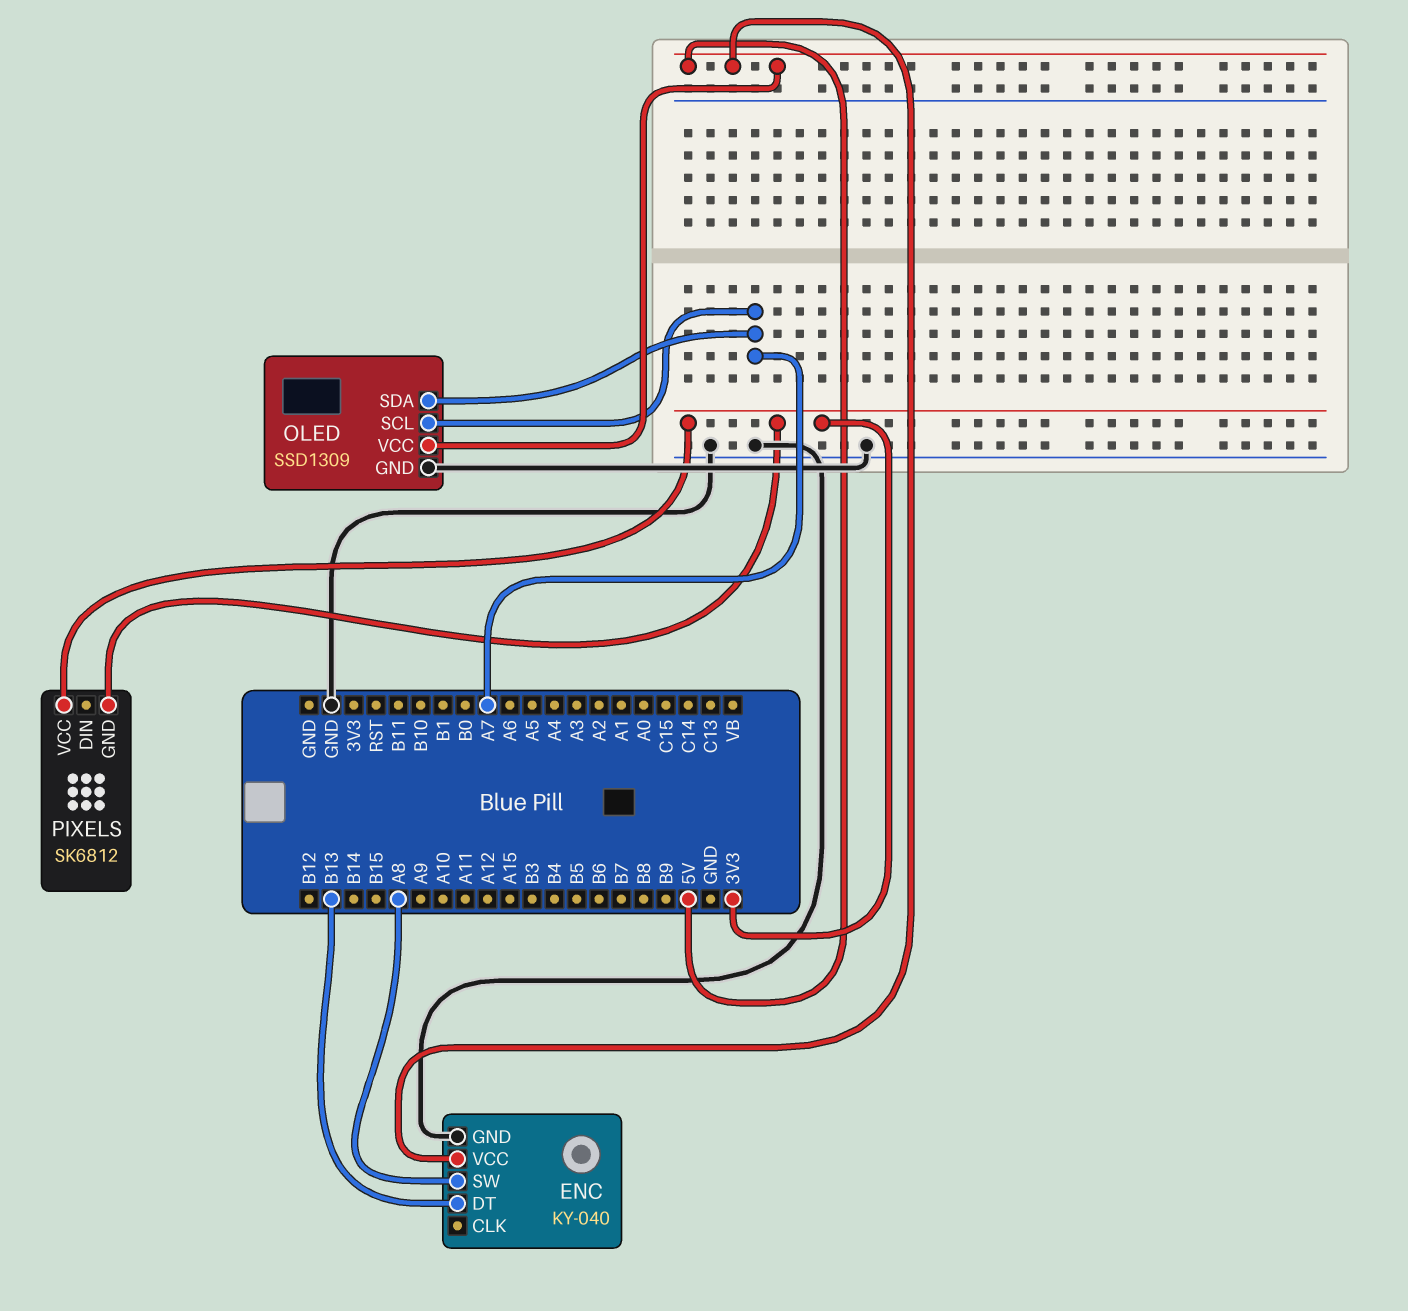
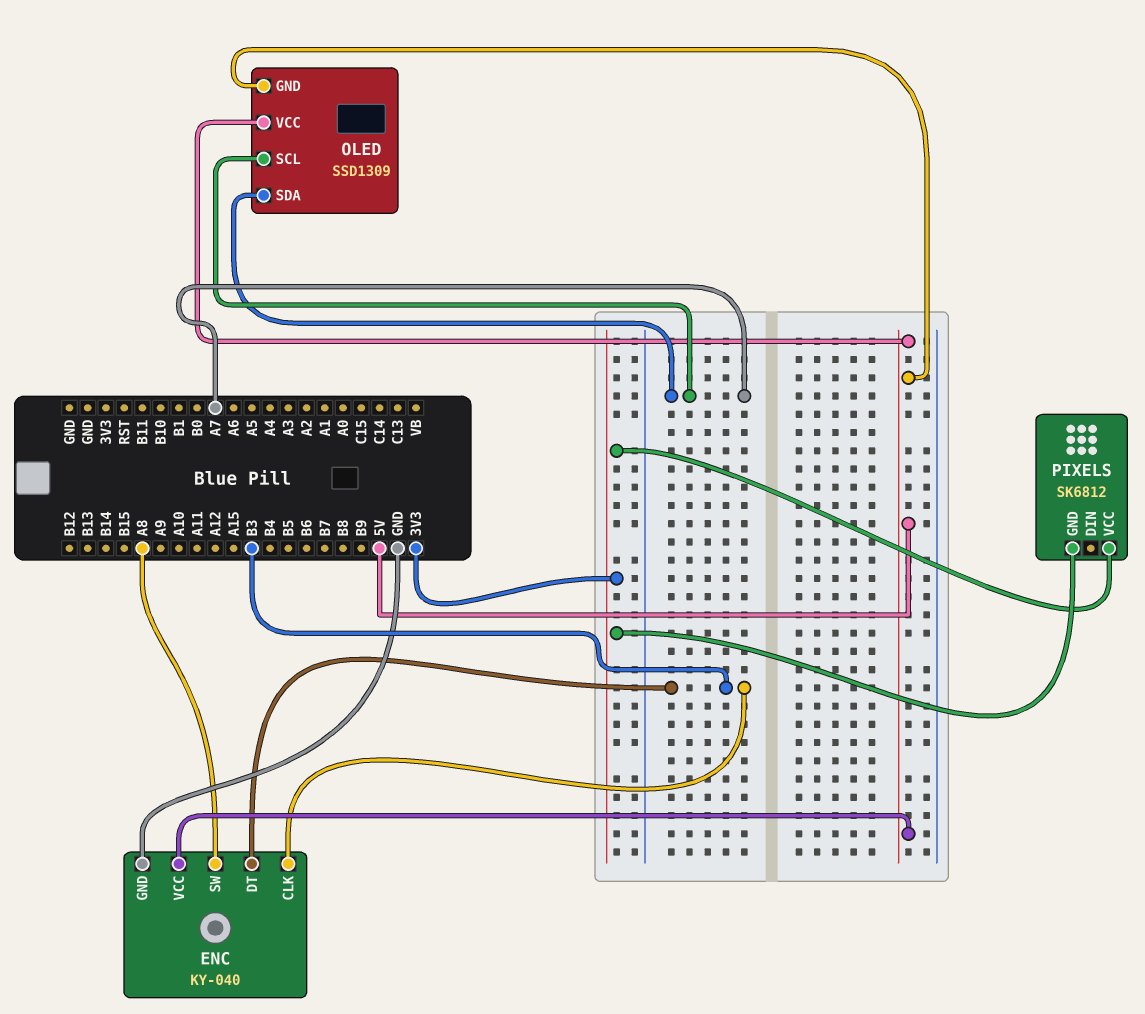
ENC pin CLK: none -> B3
ENC pin DT: B13 -> B3
OLED pin GND: GND -> 5V

